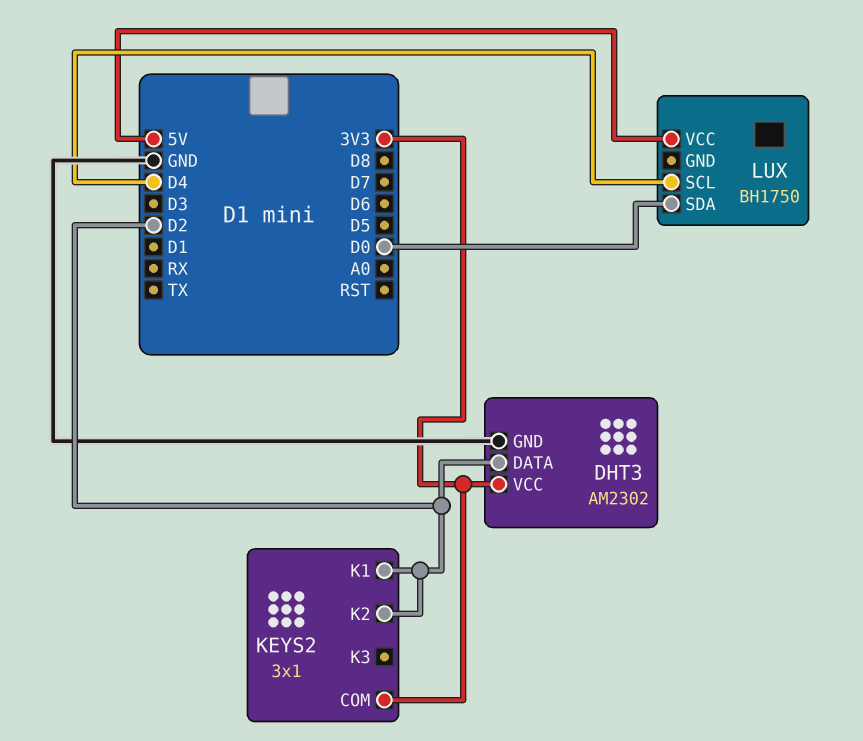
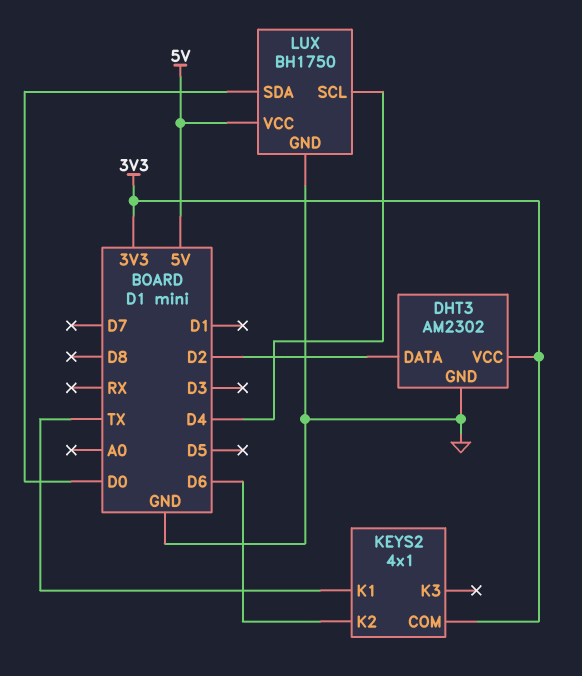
KEYS2: 3x1 -> 4x1
KEYS2 pin K1: D2 -> TX
KEYS2 pin K2: D2 -> D6
LUX pin GND: none -> GND

